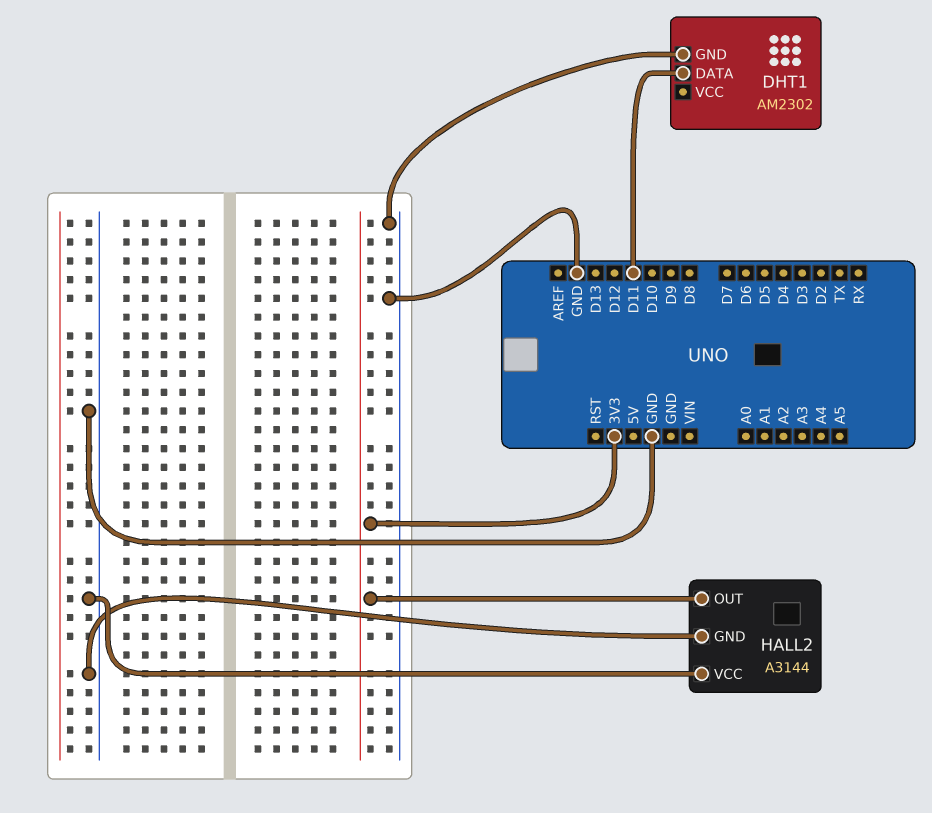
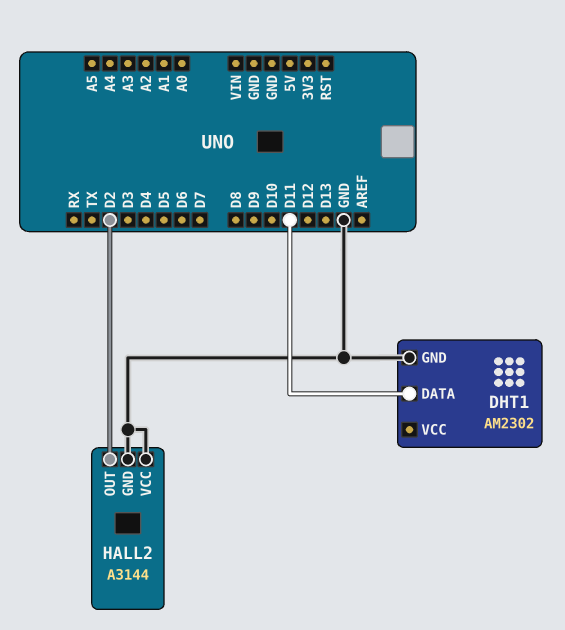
HALL2 pin OUT: 3V3 -> D2

